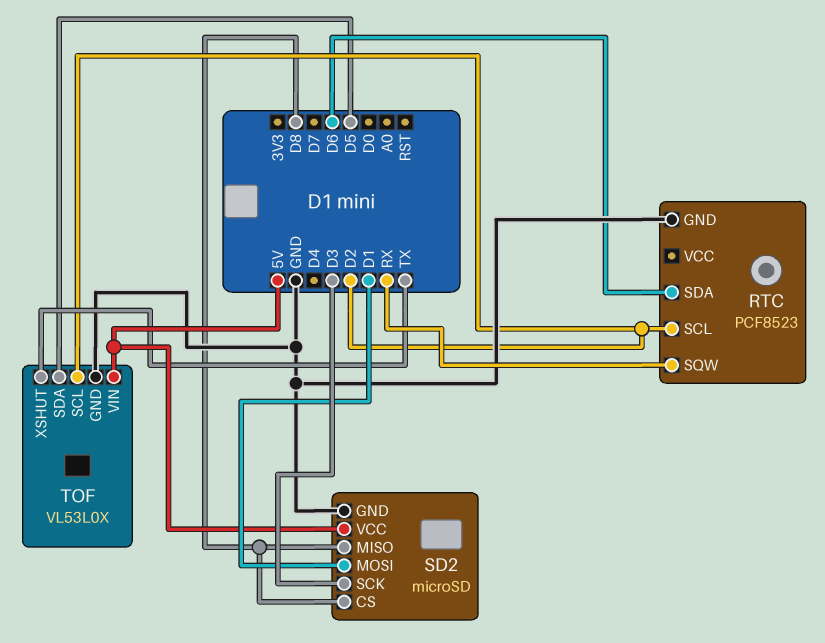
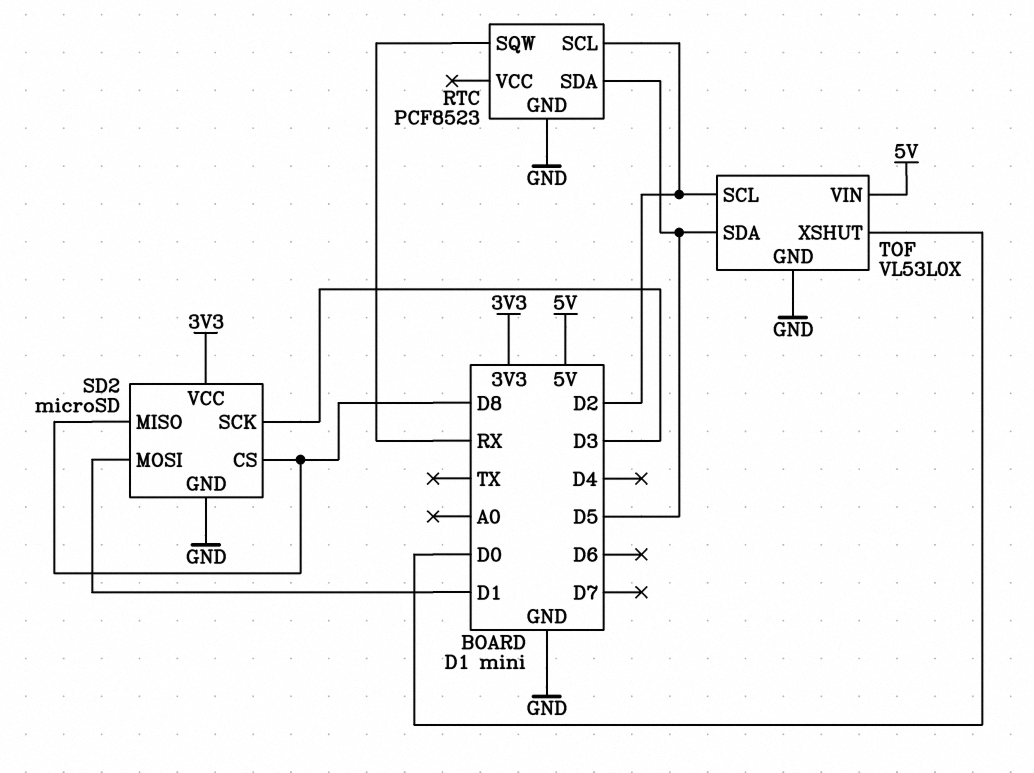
RTC pin SDA: D6 -> D5
SD2 pin VCC: 5V -> 3V3
TOF pin XSHUT: TX -> D0

